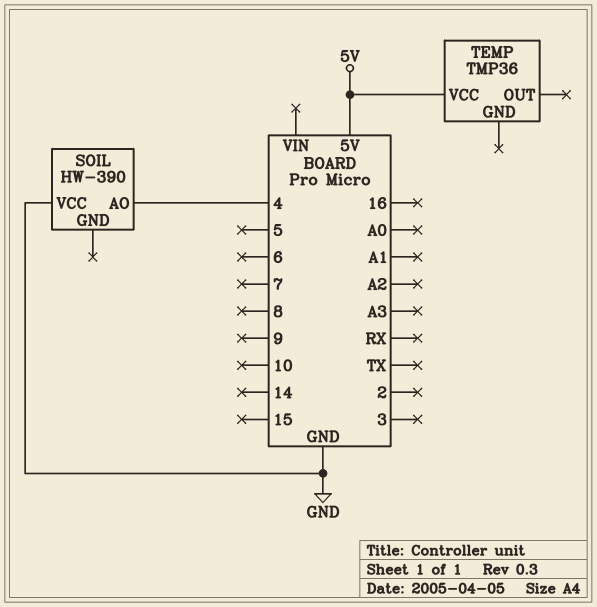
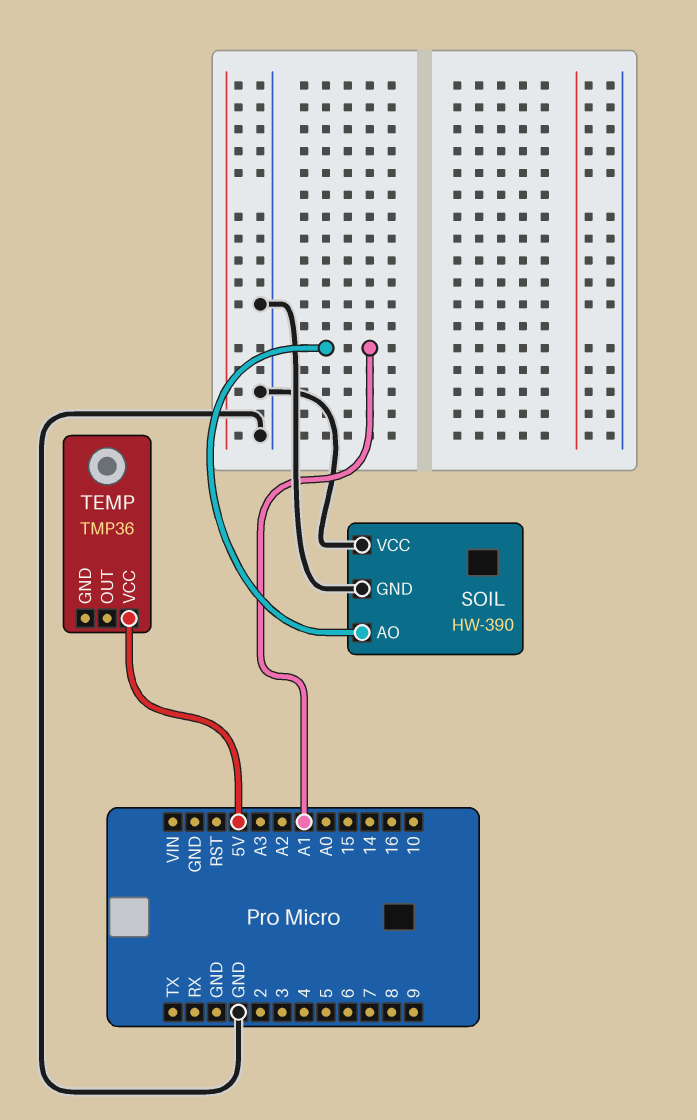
SOIL pin AO: 4 -> A1
SOIL pin GND: none -> GND

